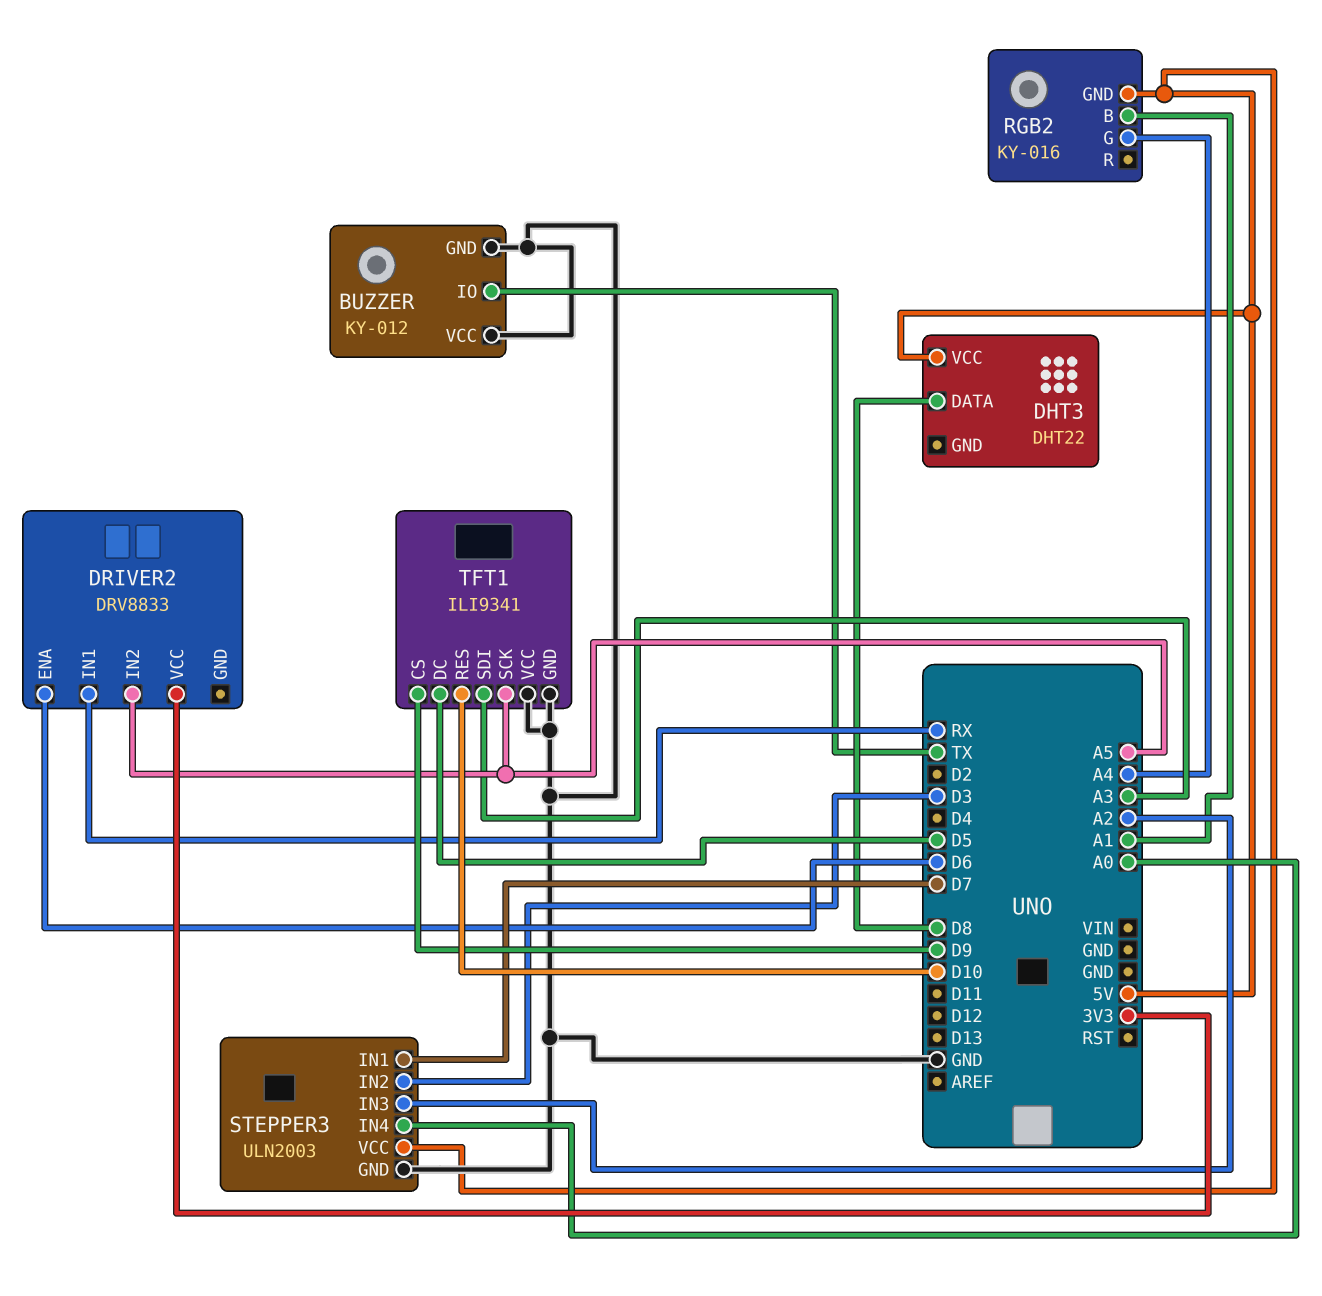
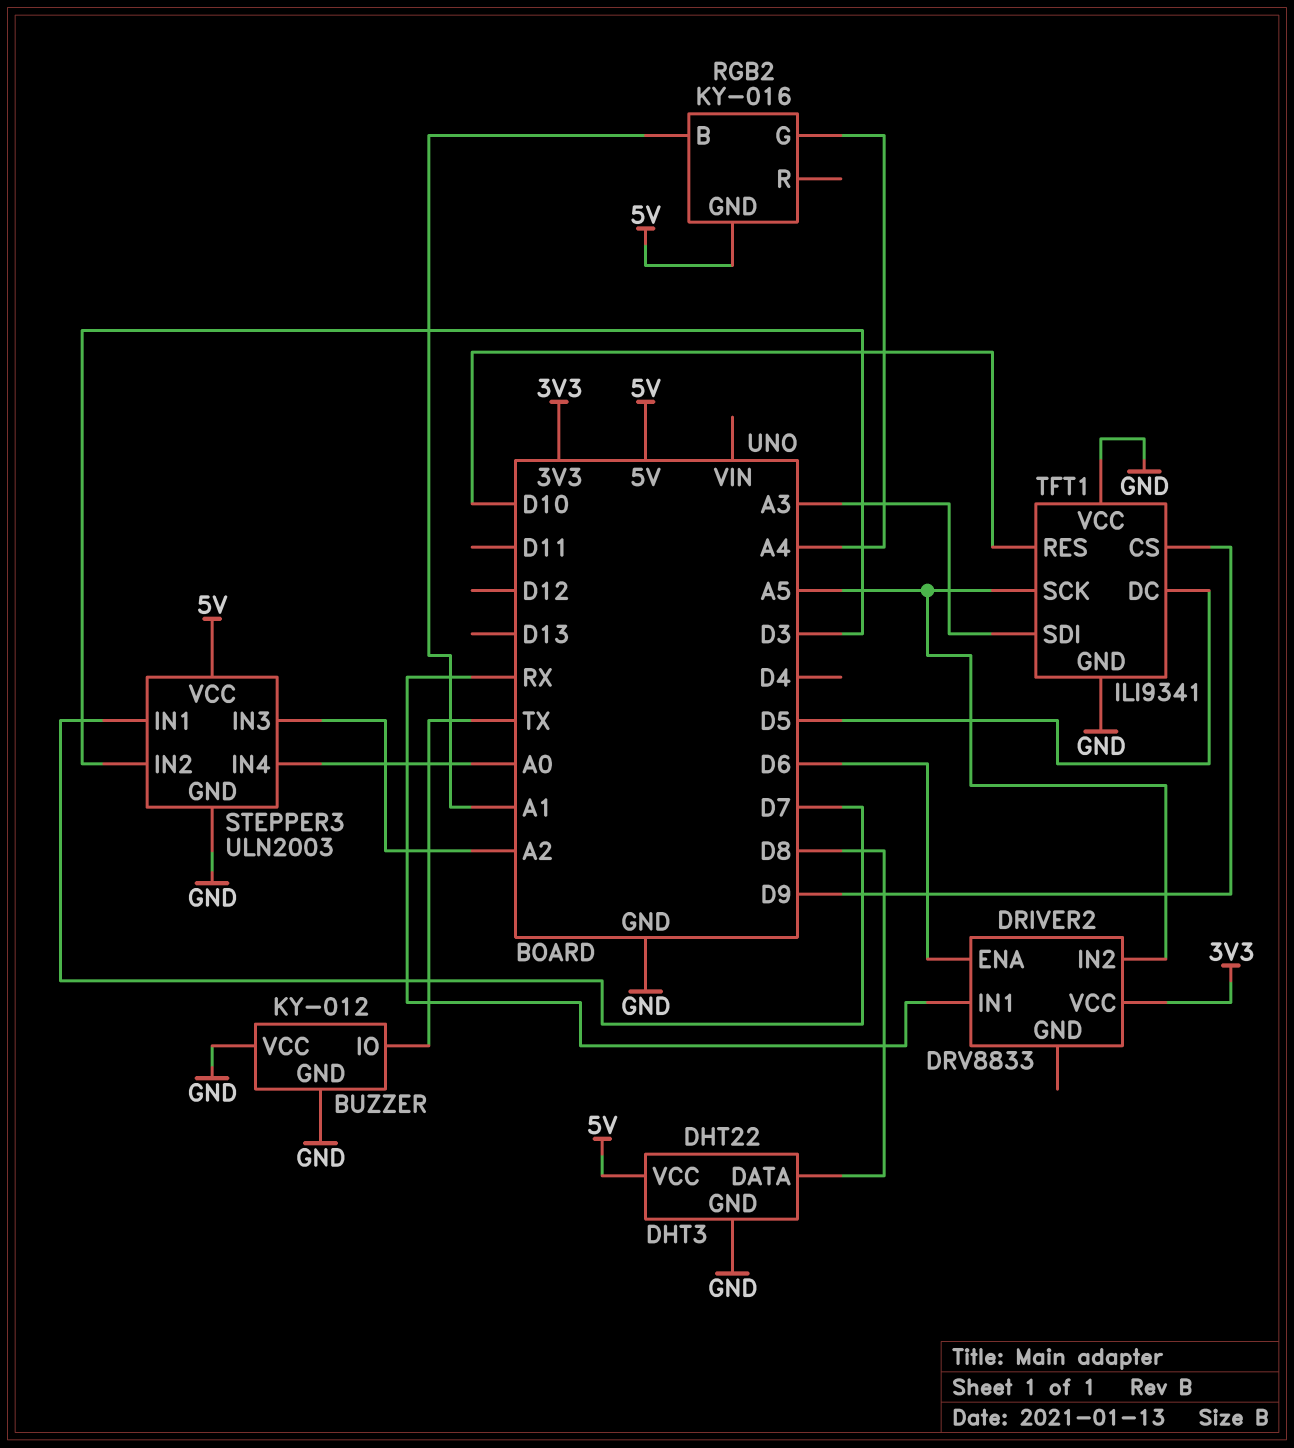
DHT3 pin GND: none -> GND

